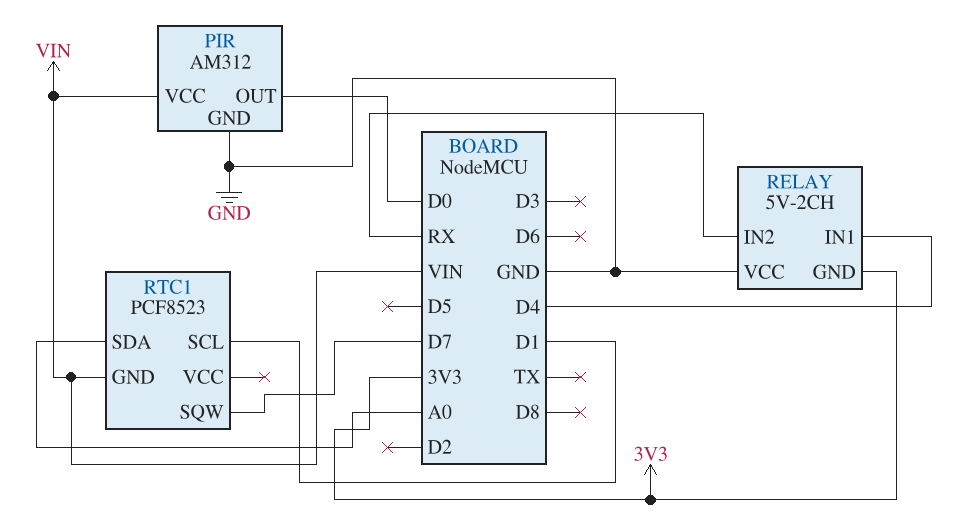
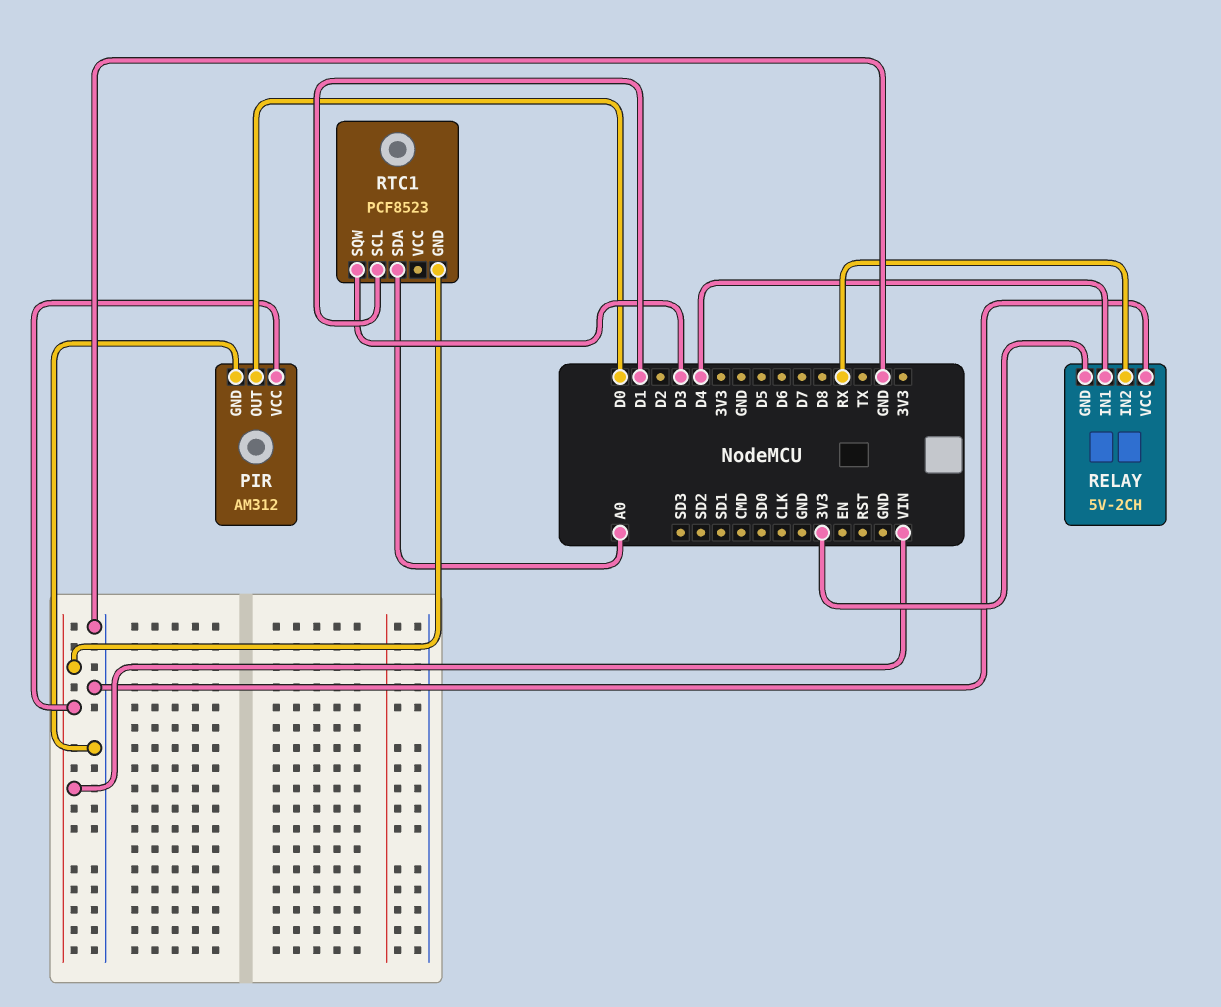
RTC1 pin SQW: D7 -> D3

